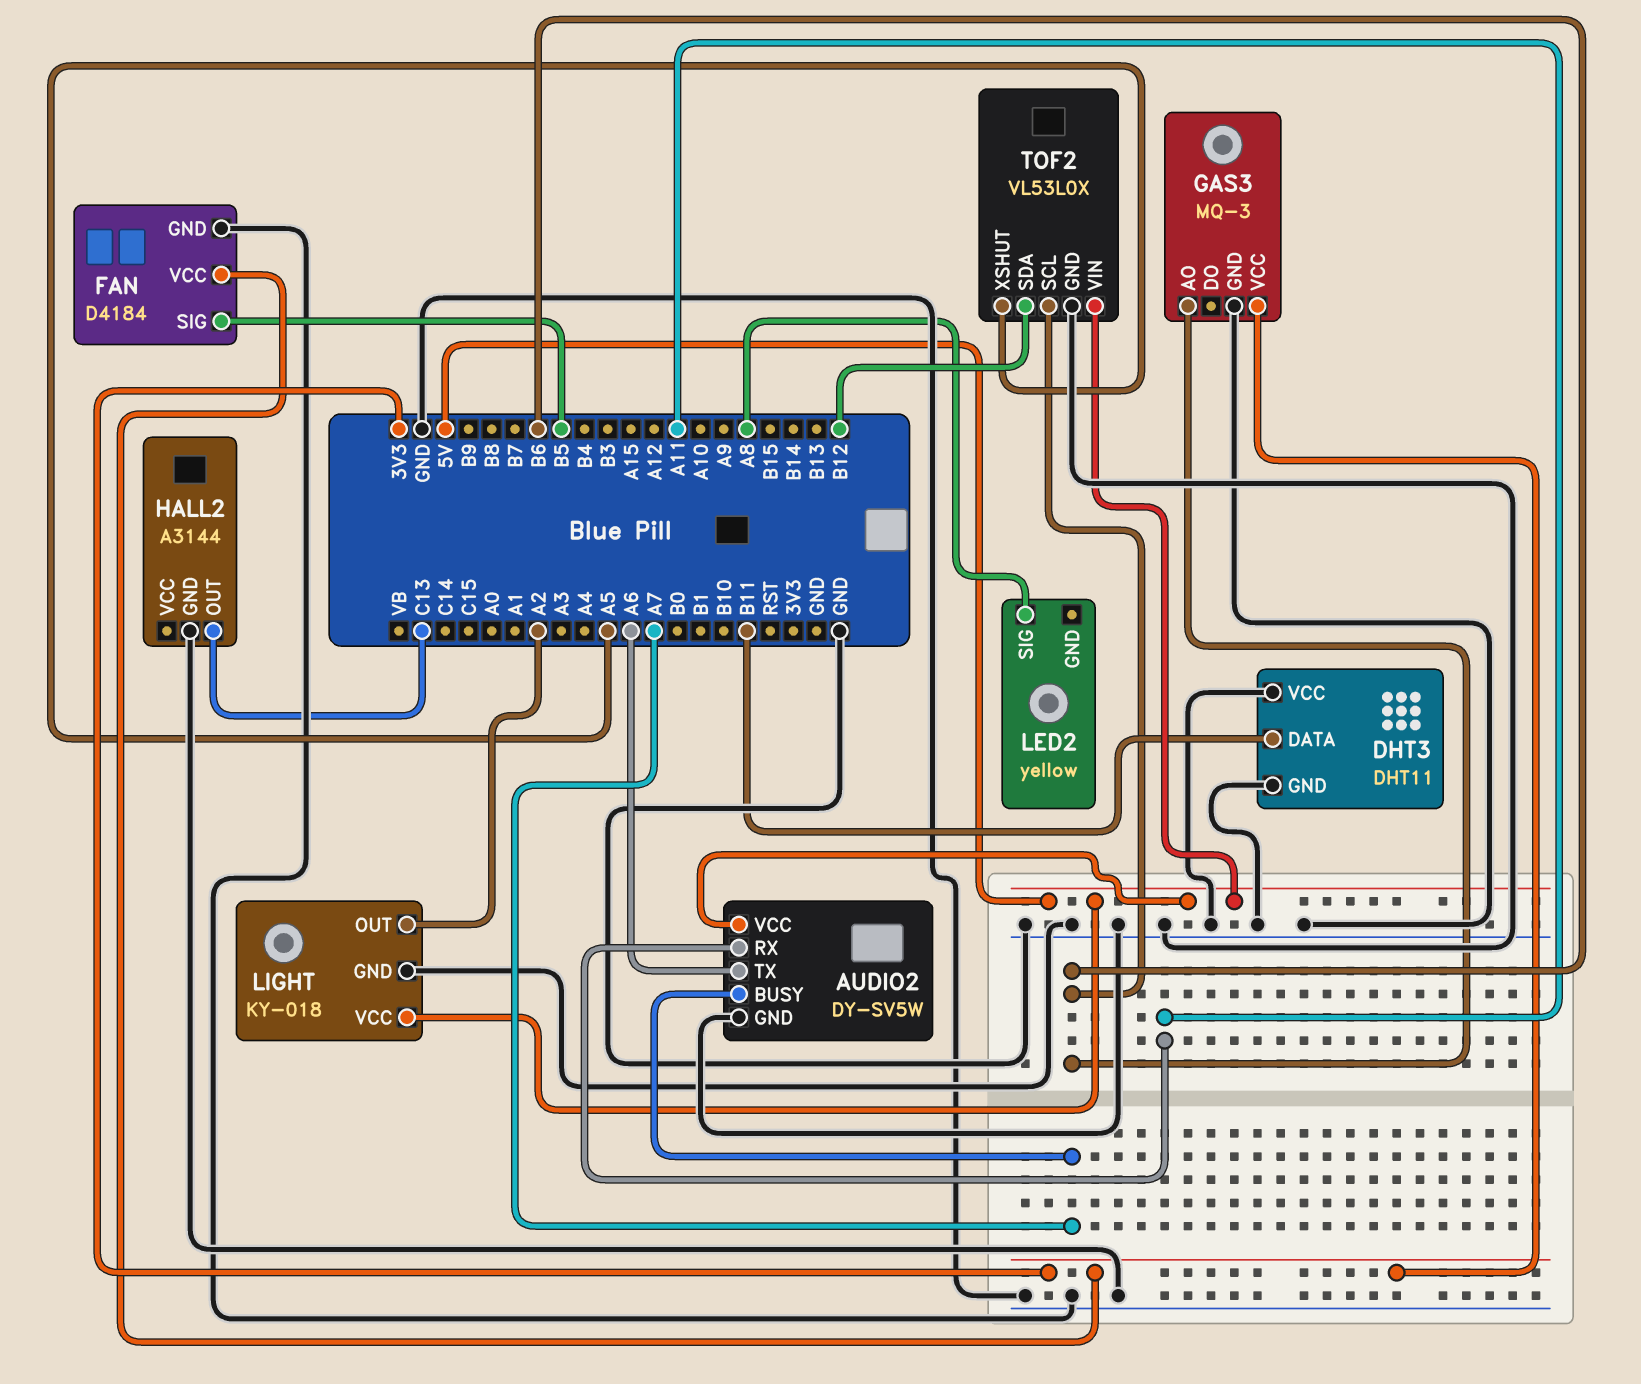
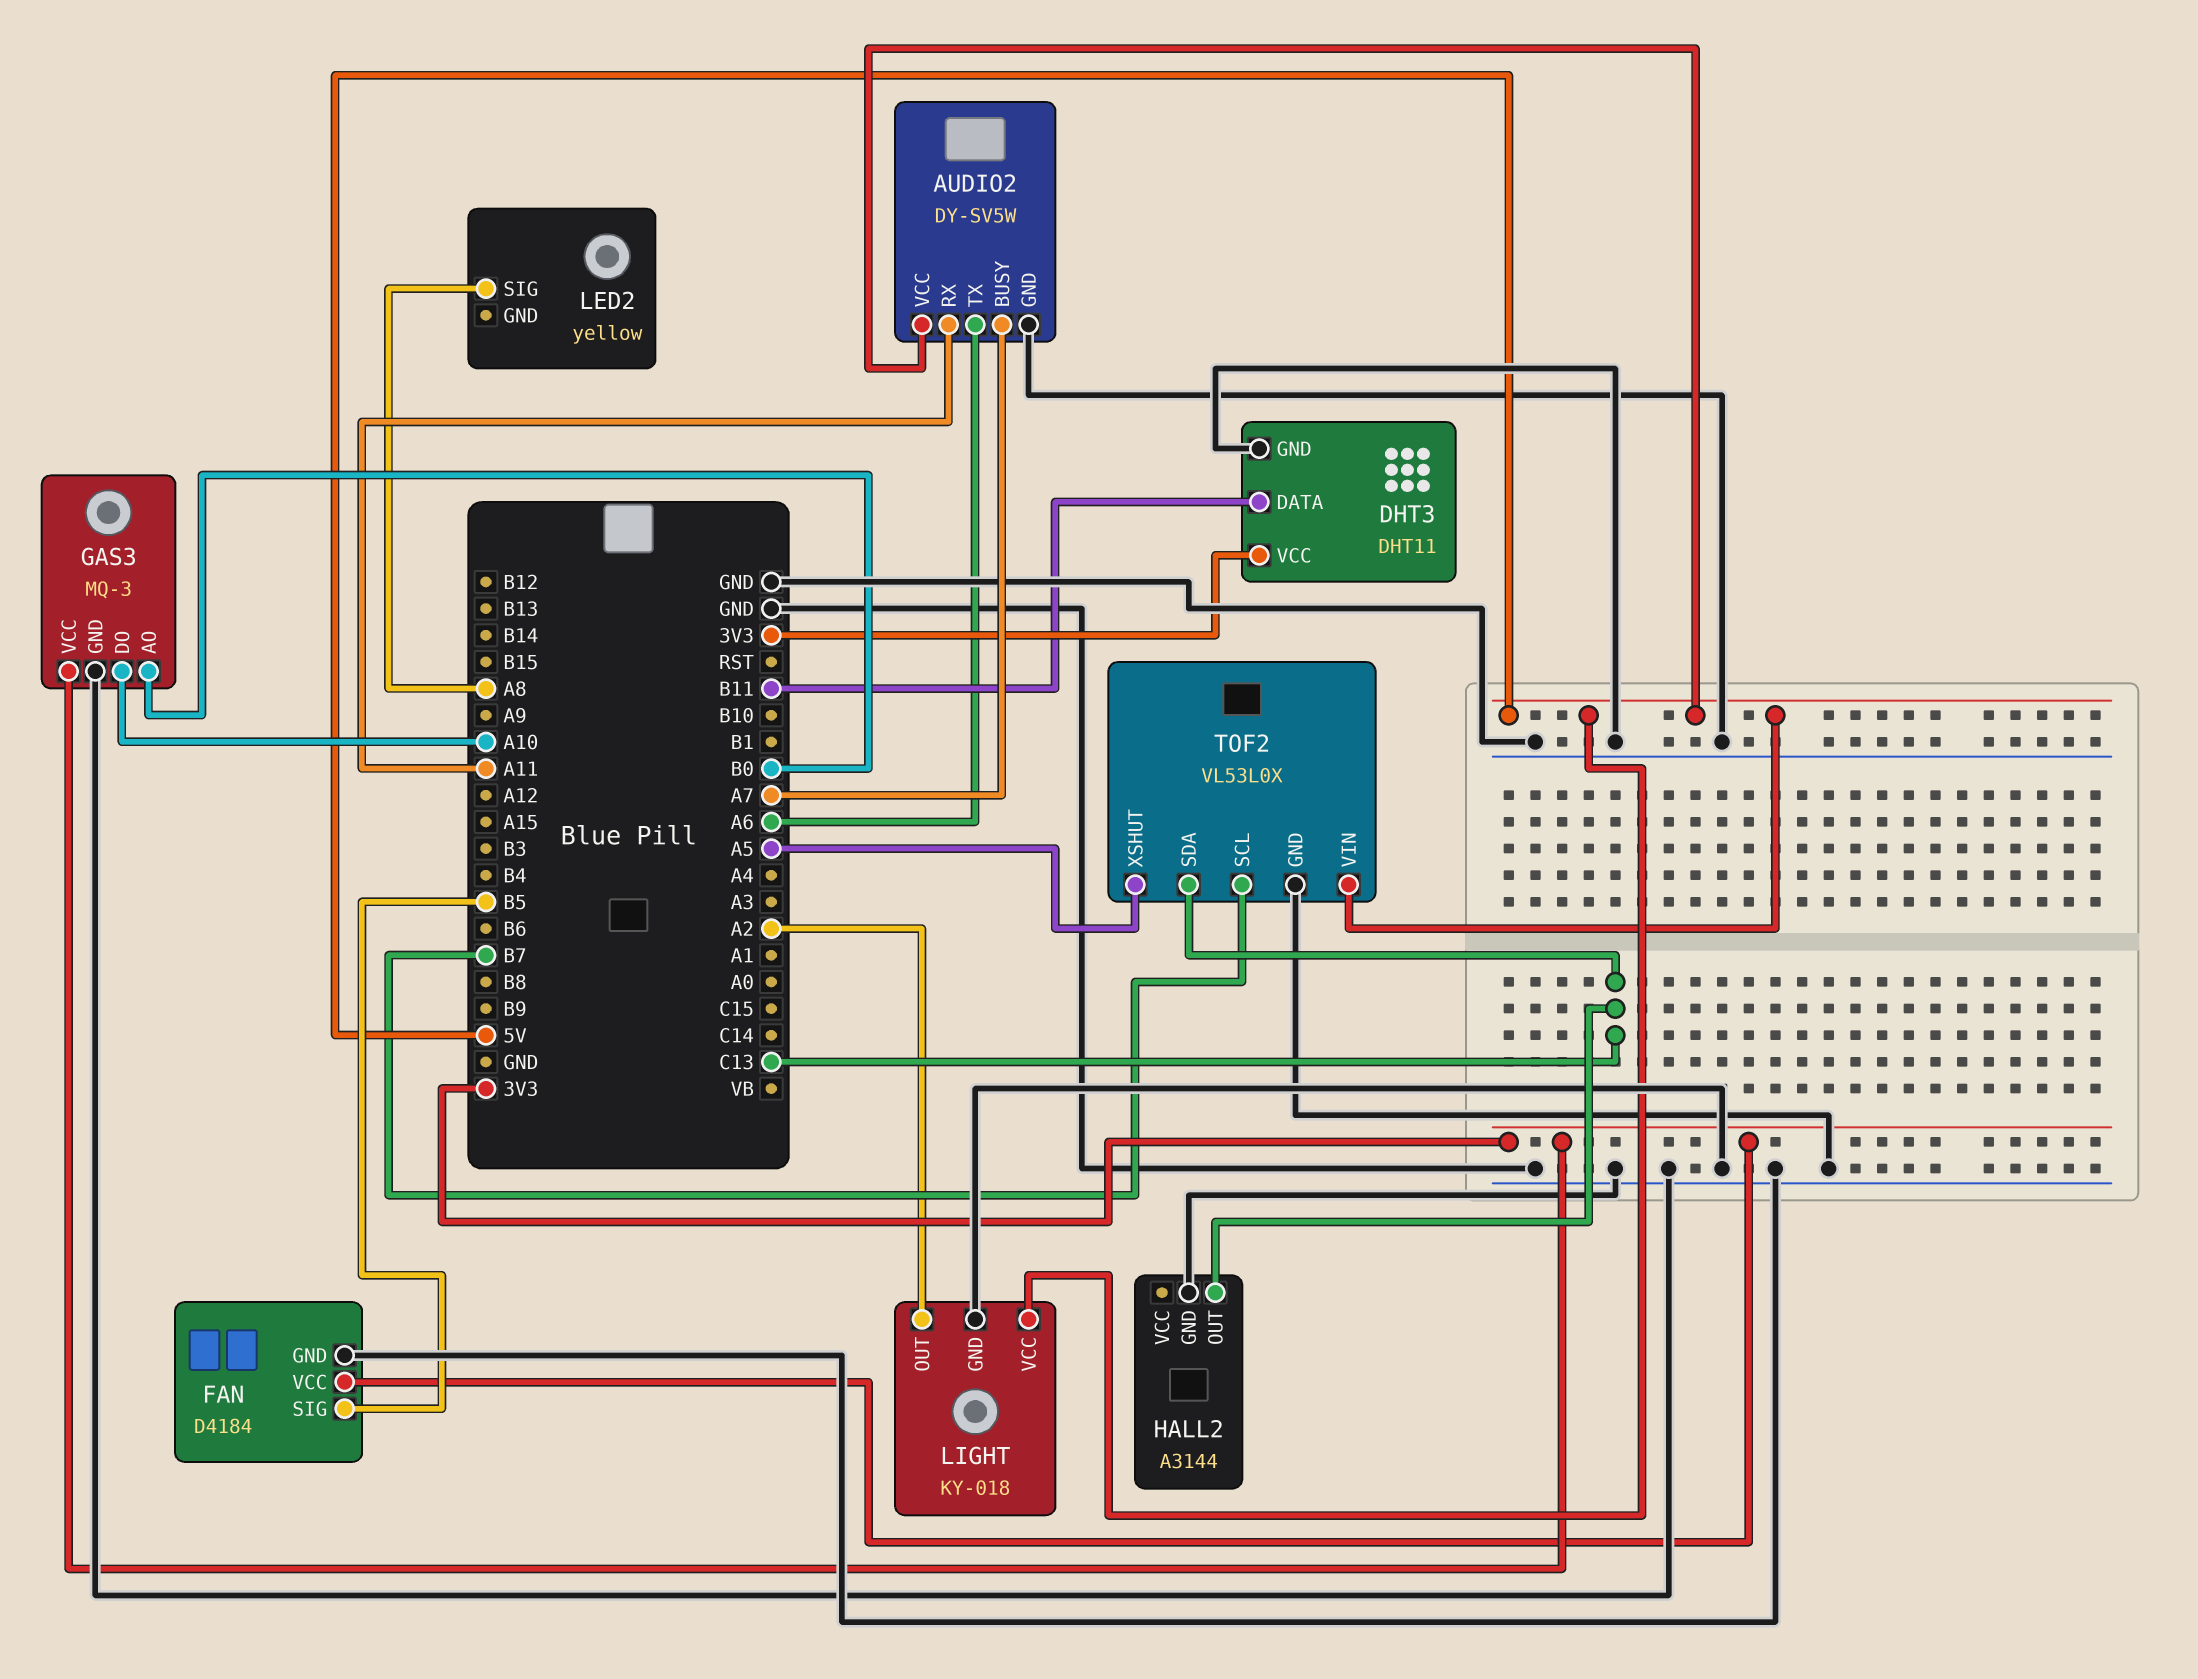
DHT3 pin VCC: GND -> 3V3
GAS3 pin AO: B6 -> B0
GAS3 pin DO: none -> A10
TOF2 pin SCL: B6 -> B7
TOF2 pin SDA: B12 -> C13

